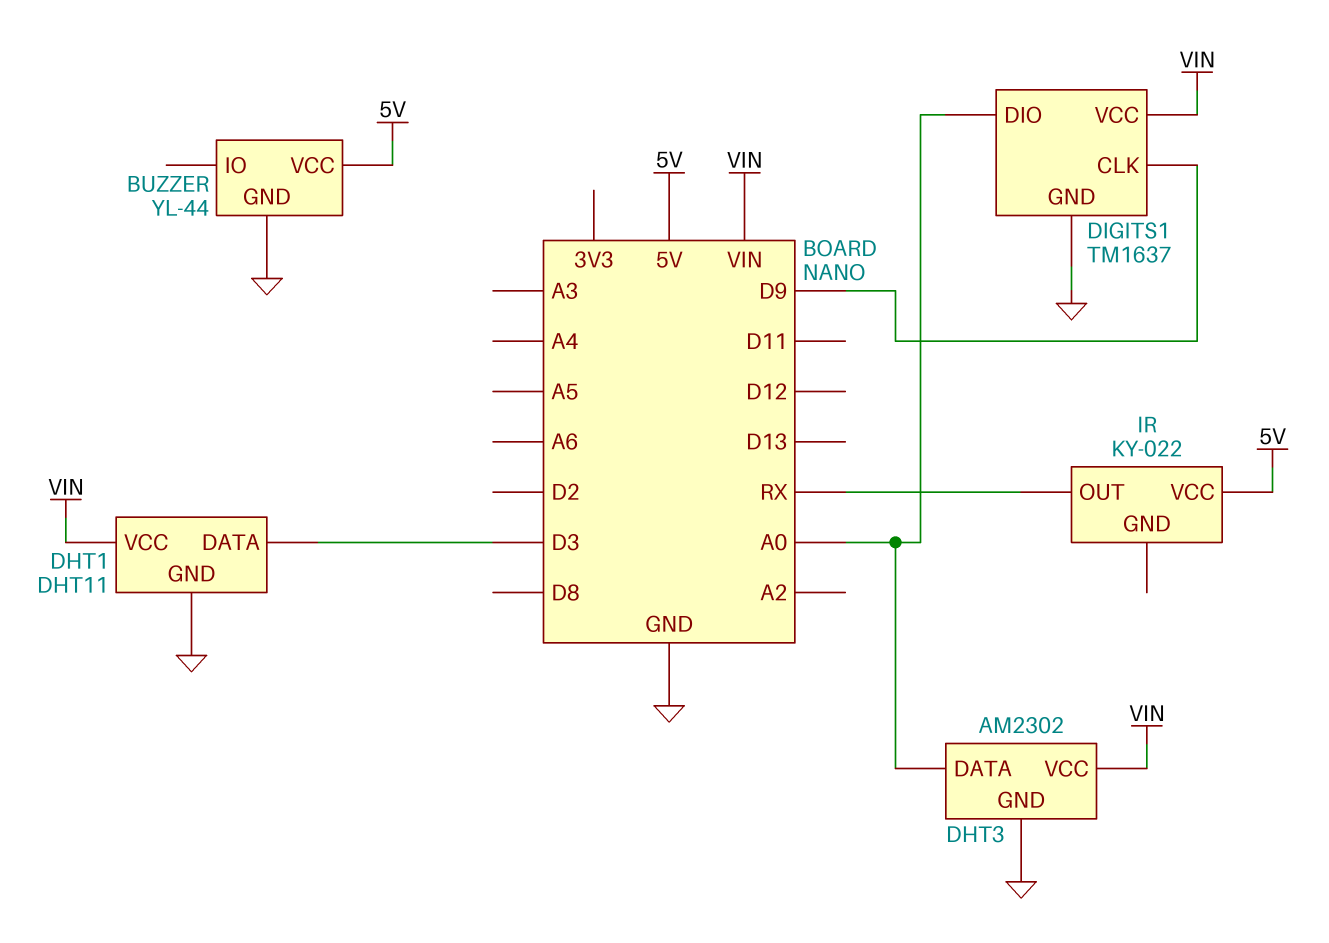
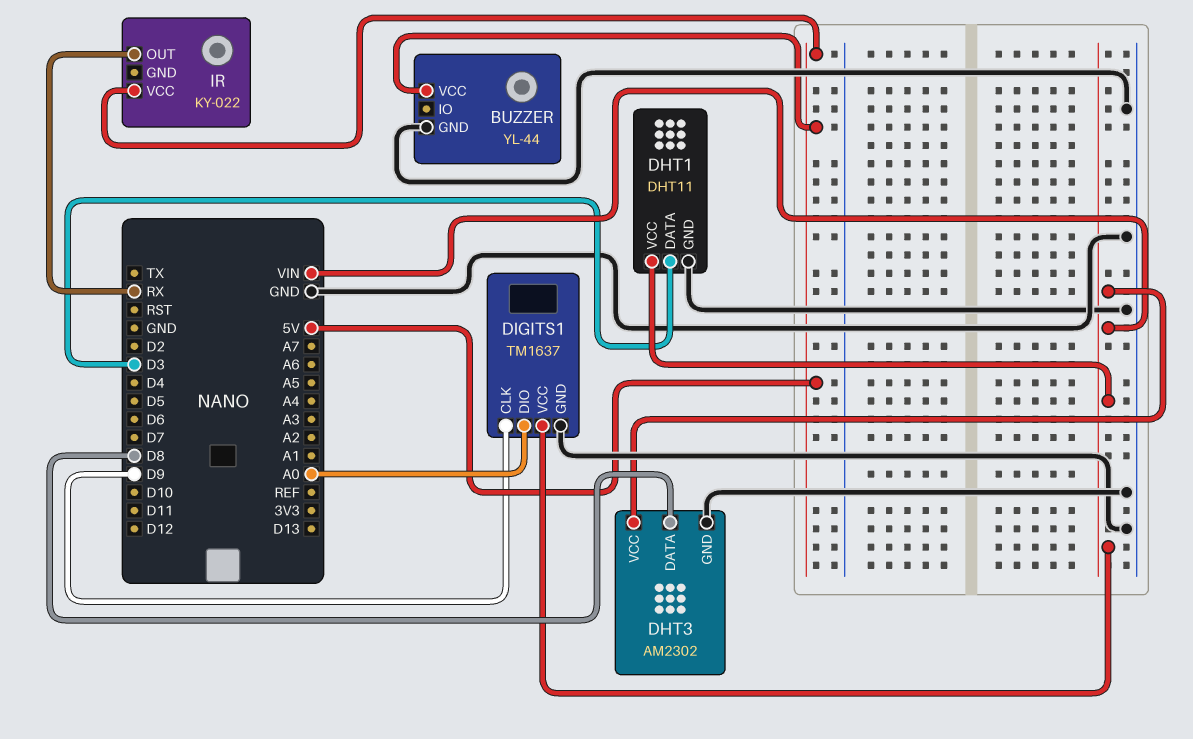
DHT3 pin DATA: A0 -> D8

